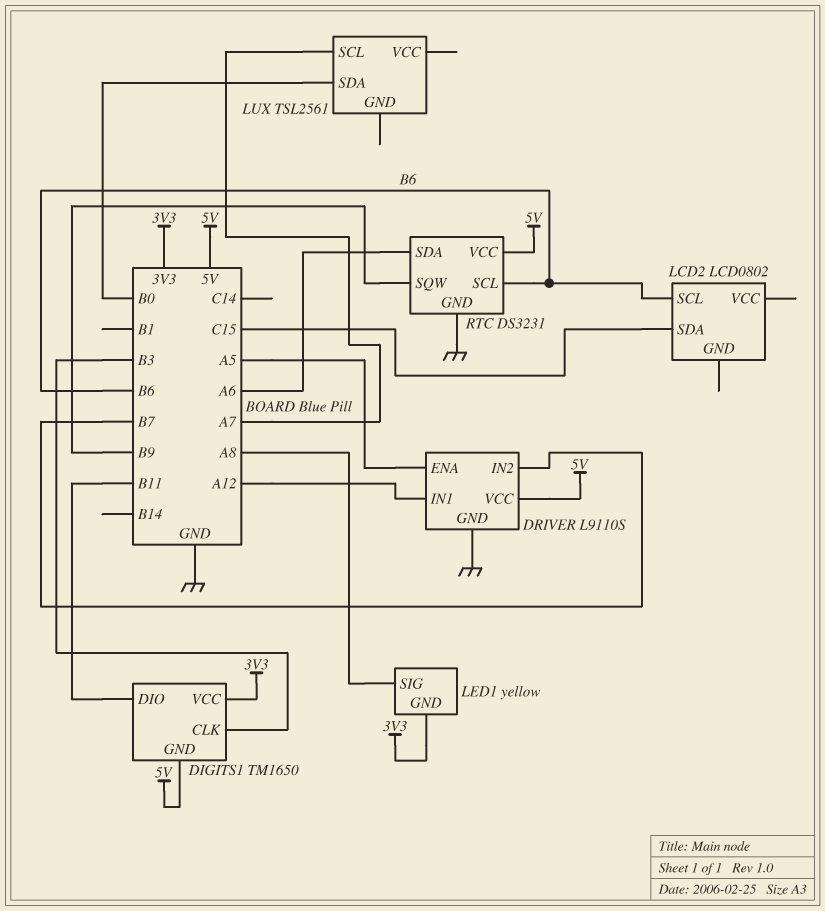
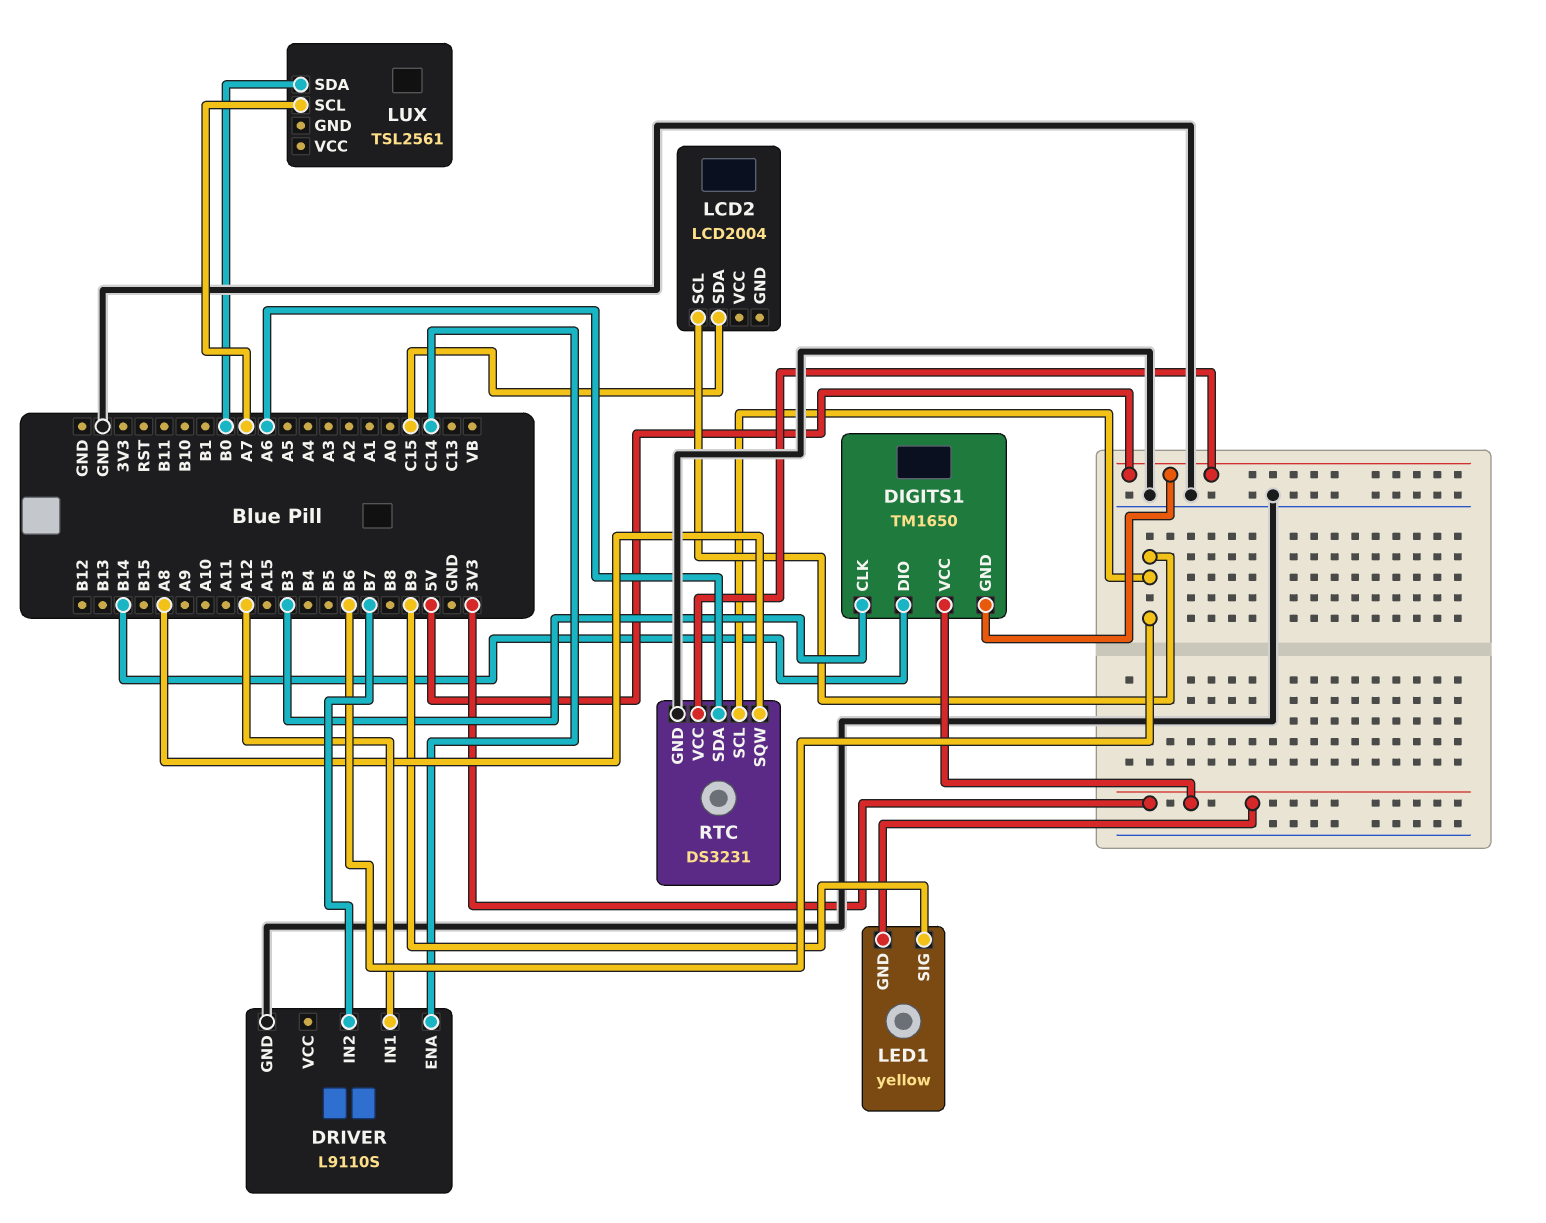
DIGITS1 pin DIO: B11 -> B14
DRIVER pin ENA: A5 -> C14
DRIVER pin VCC: 5V -> none
LCD2: LCD0802 -> LCD2004
LED1 pin SIG: A8 -> B9
RTC pin SQW: B9 -> A8

